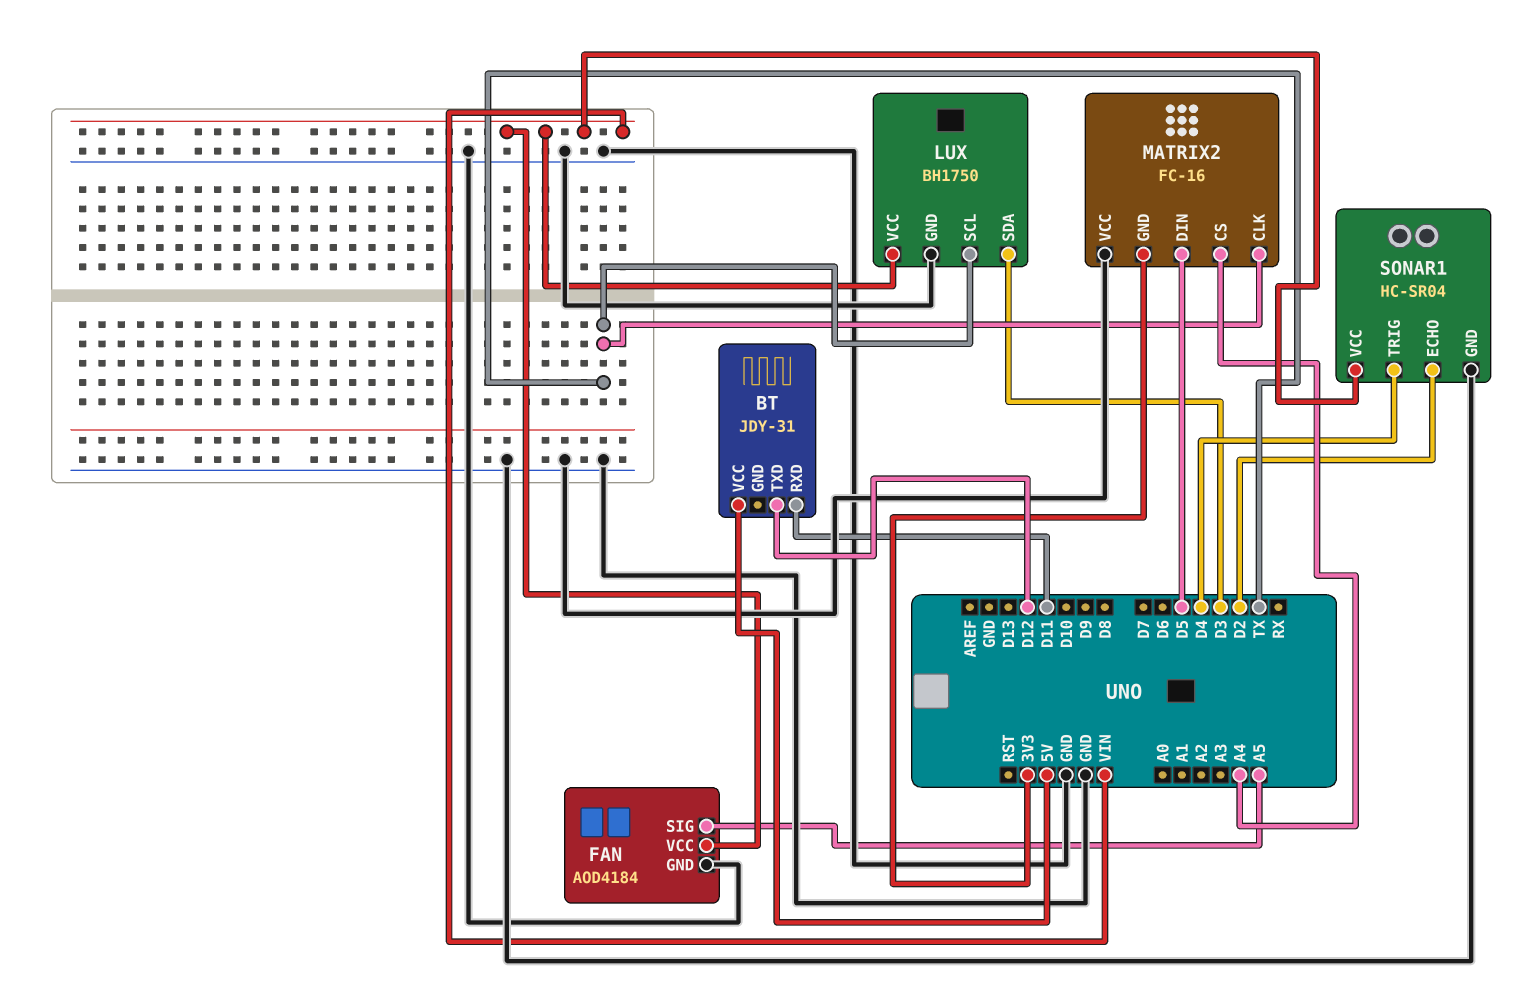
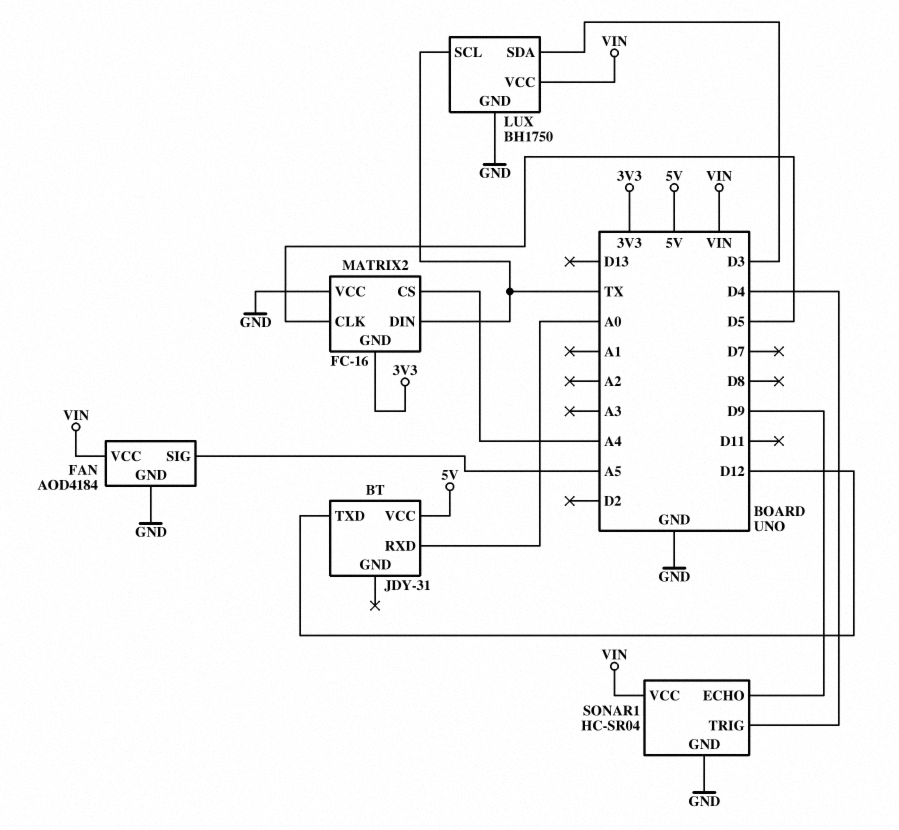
BT pin RXD: D11 -> A0
MATRIX2 pin CLK: TX -> D5
MATRIX2 pin DIN: D5 -> TX
SONAR1 pin ECHO: D2 -> D9

